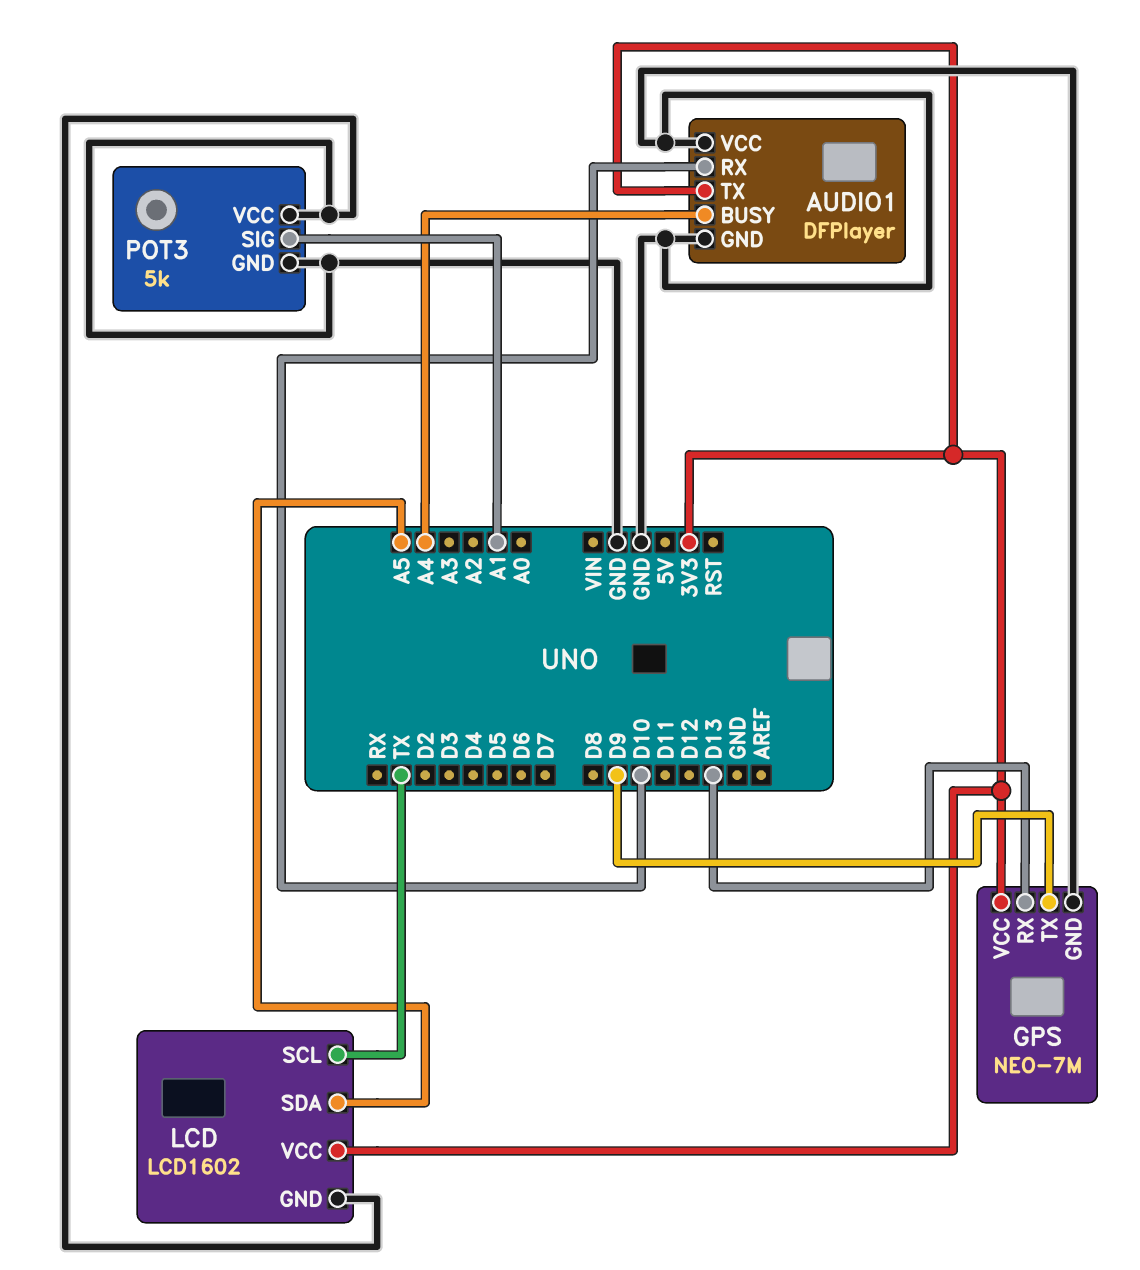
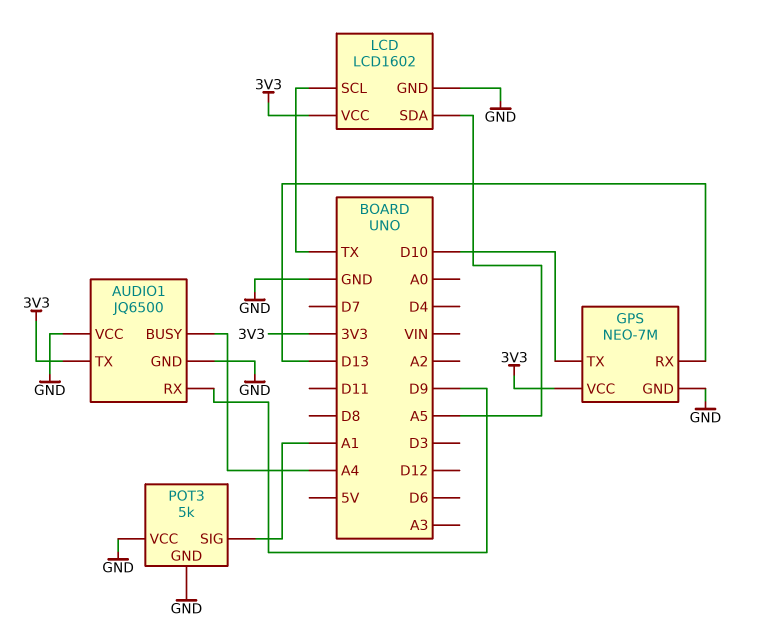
AUDIO1: DFPlayer -> JQ6500
AUDIO1 pin RX: D10 -> D9
GPS pin TX: D9 -> D10

